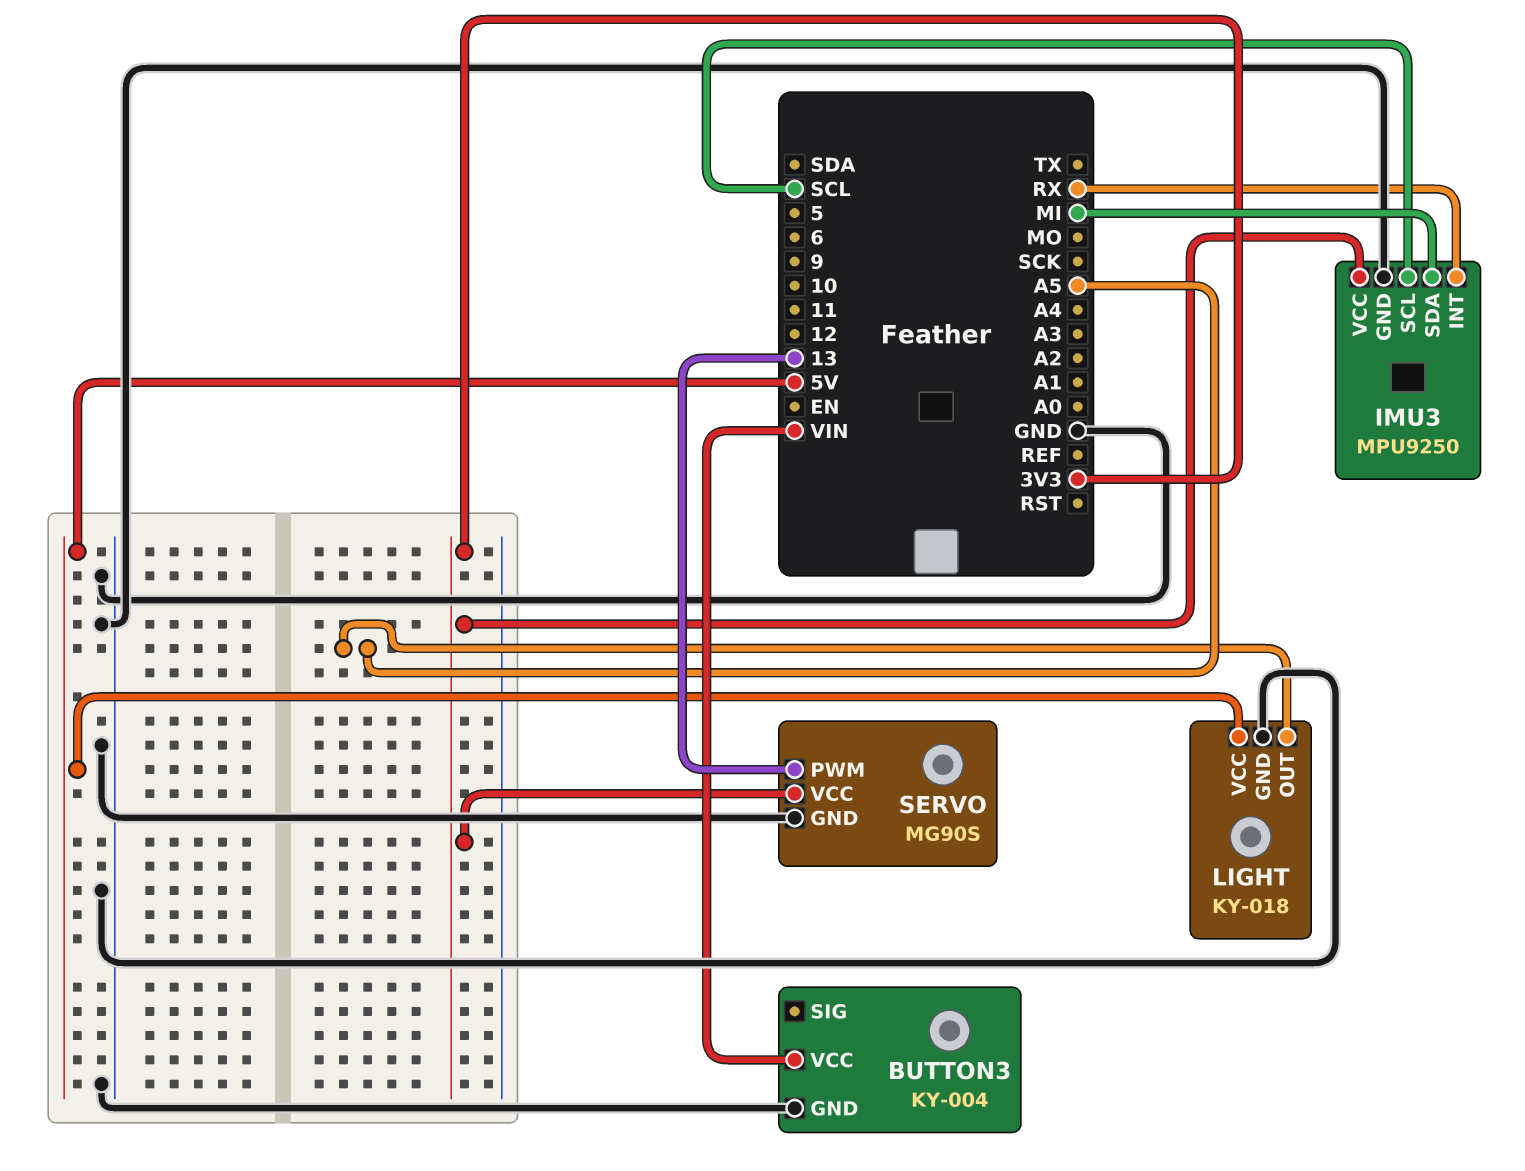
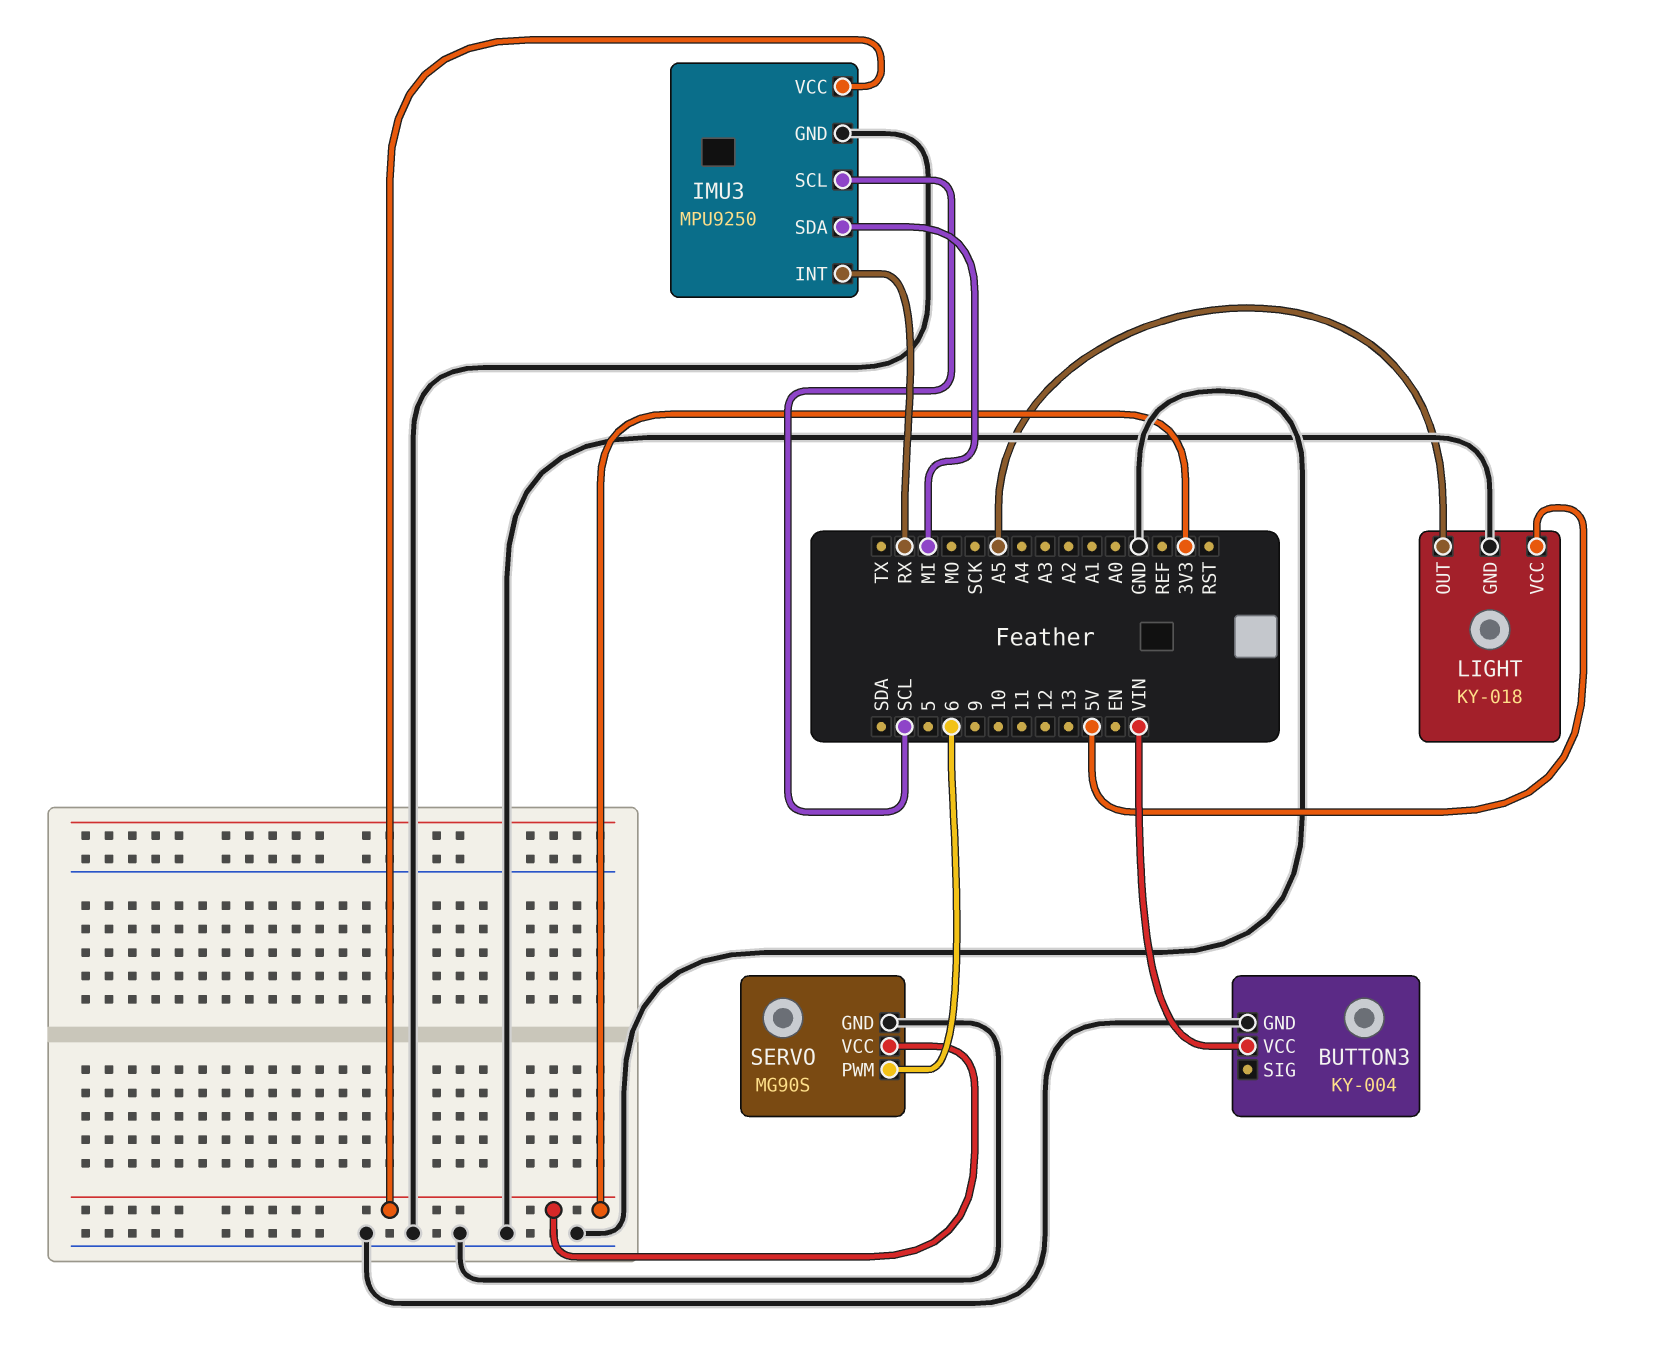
SERVO pin PWM: 13 -> 6

